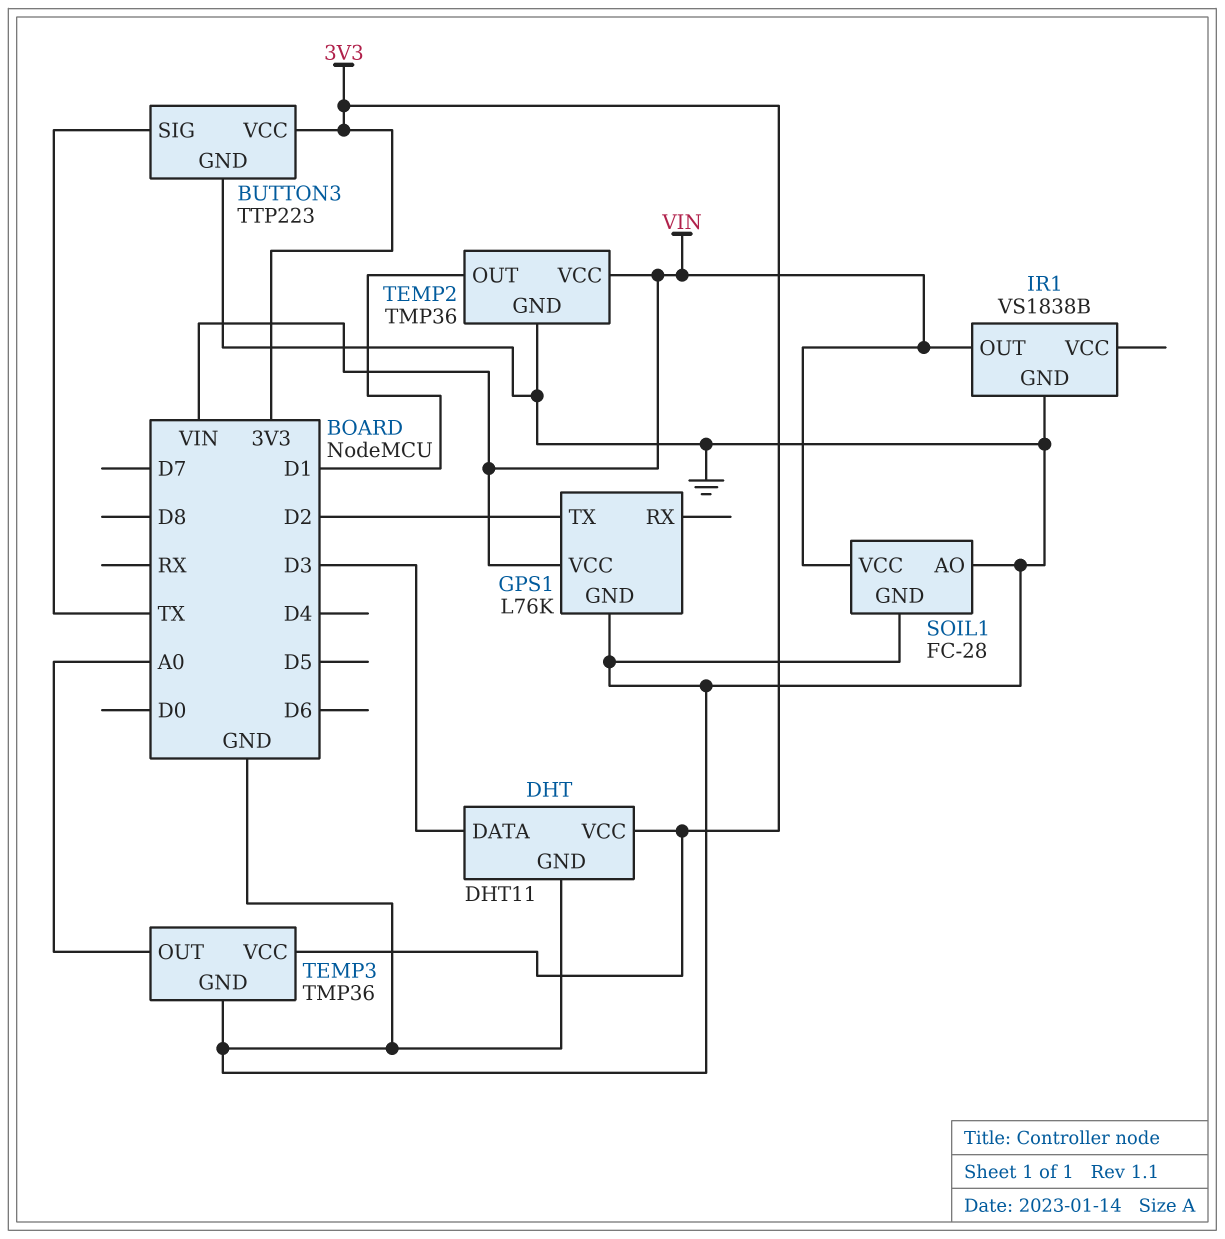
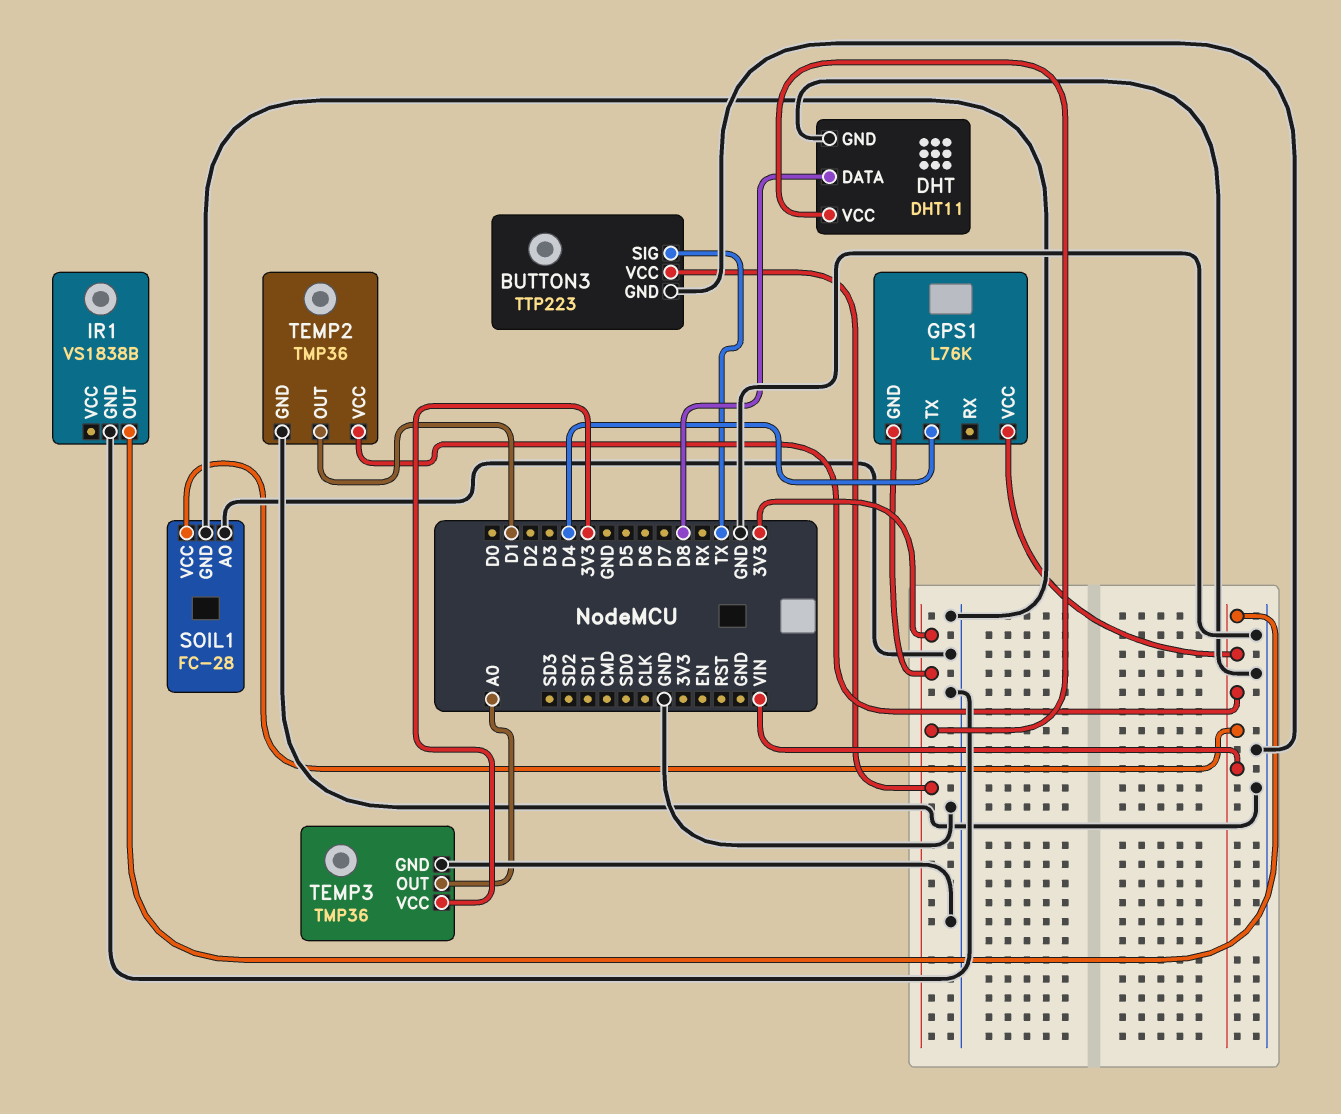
DHT pin DATA: D3 -> D8
GPS1 pin GND: GND -> 3V3
GPS1 pin TX: D2 -> D4

